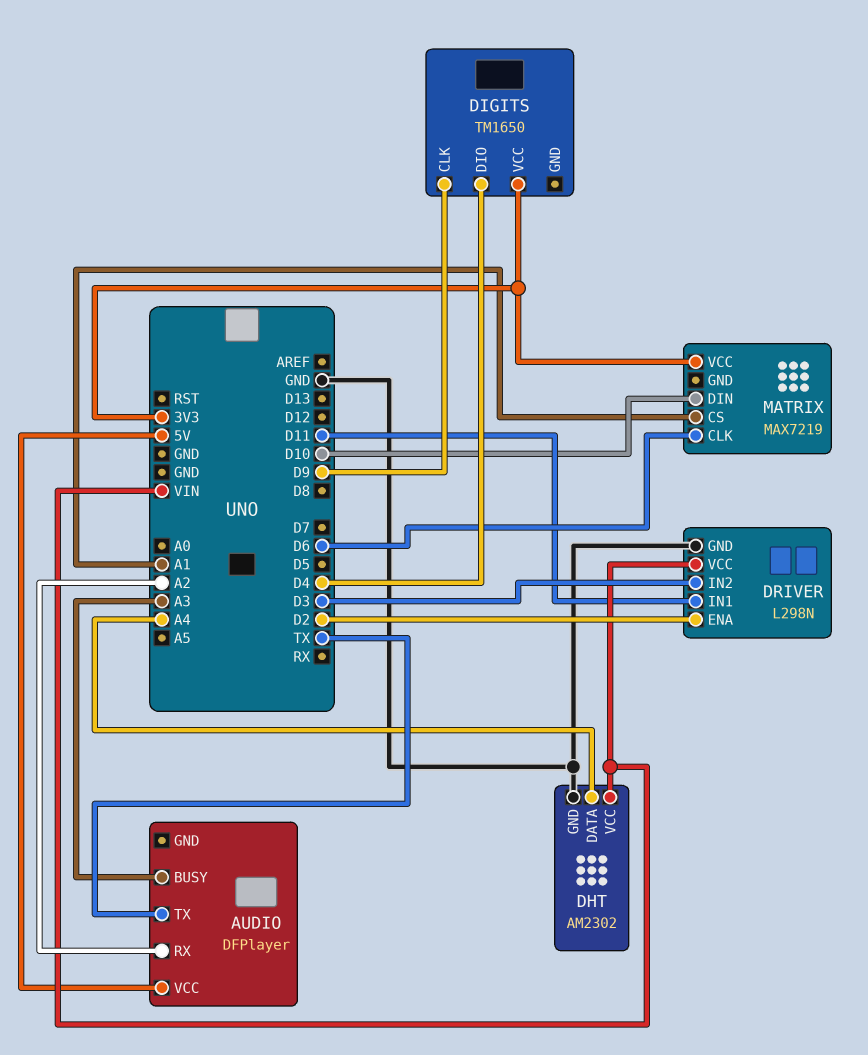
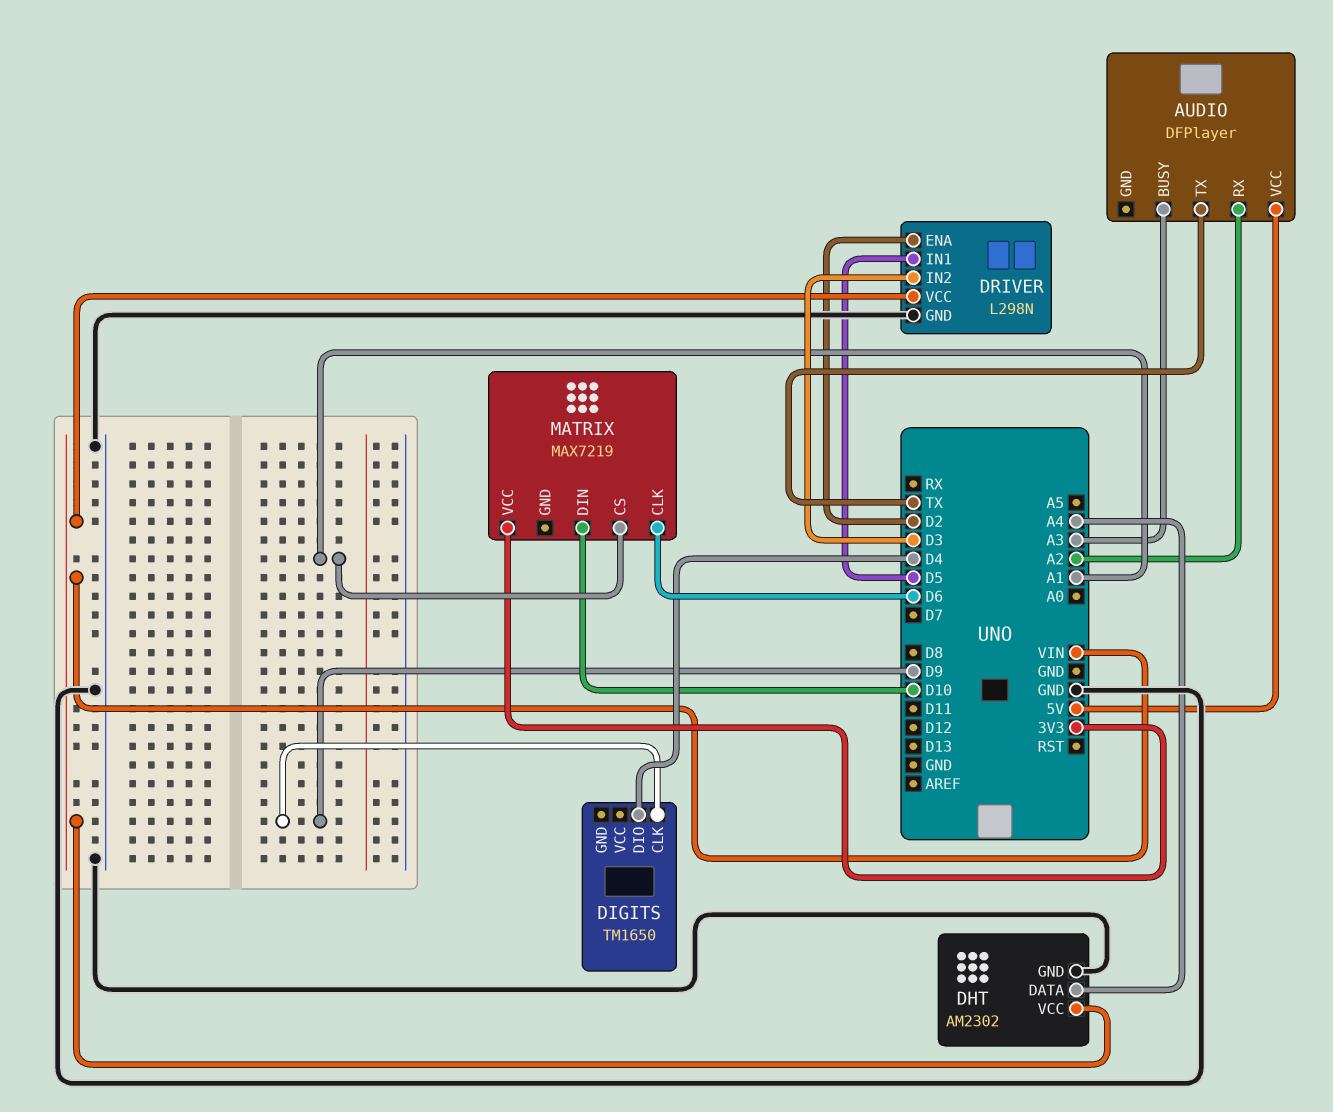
DIGITS pin VCC: 3V3 -> none
DRIVER pin IN1: D11 -> D5

